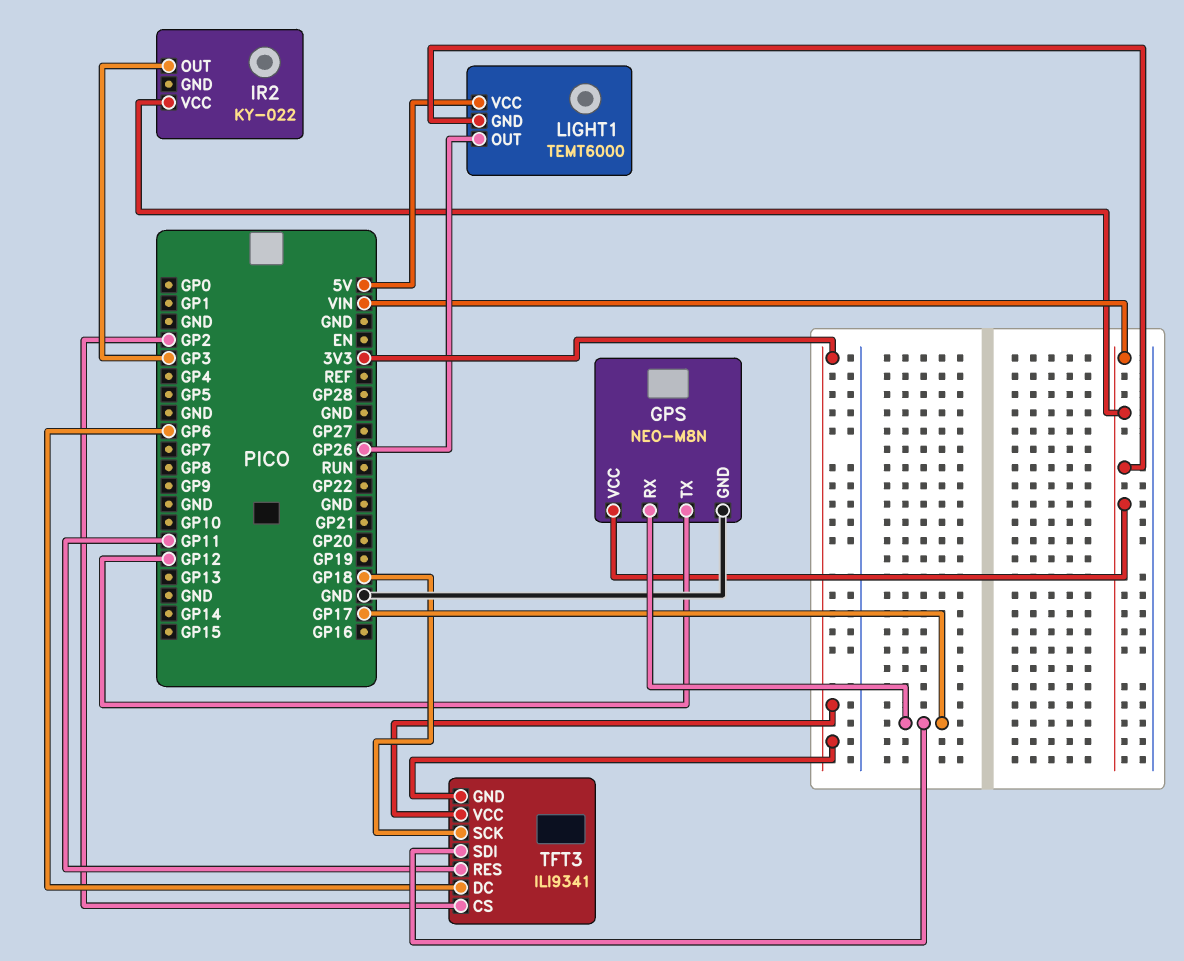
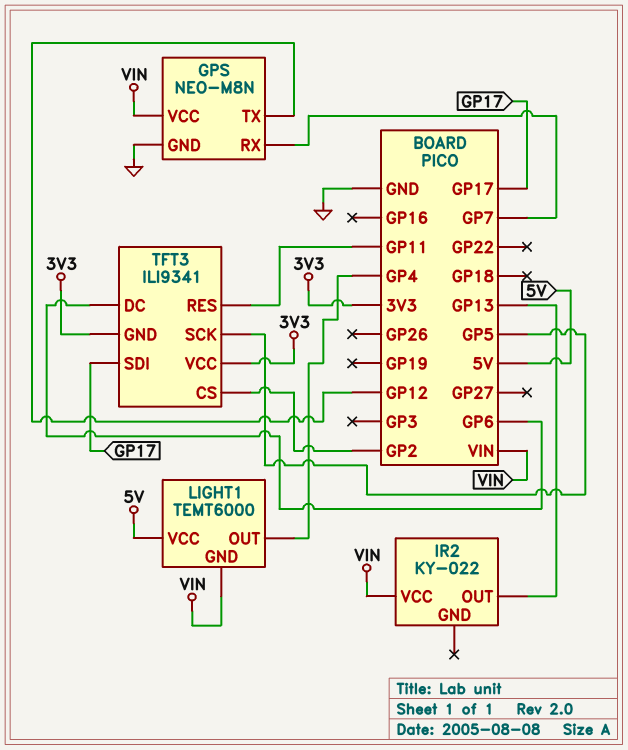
GPS pin RX: GP17 -> GP7
IR2 pin OUT: GP3 -> GP13
LIGHT1 pin OUT: GP26 -> GP4
TFT3 pin SCK: GP18 -> GP5

